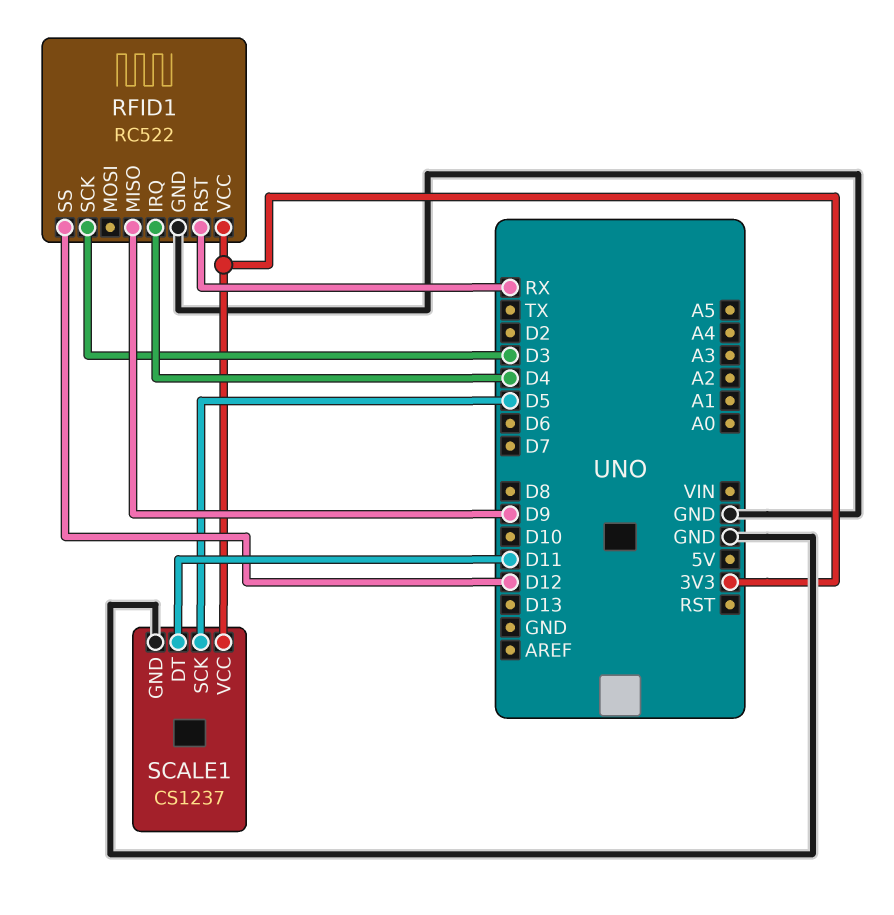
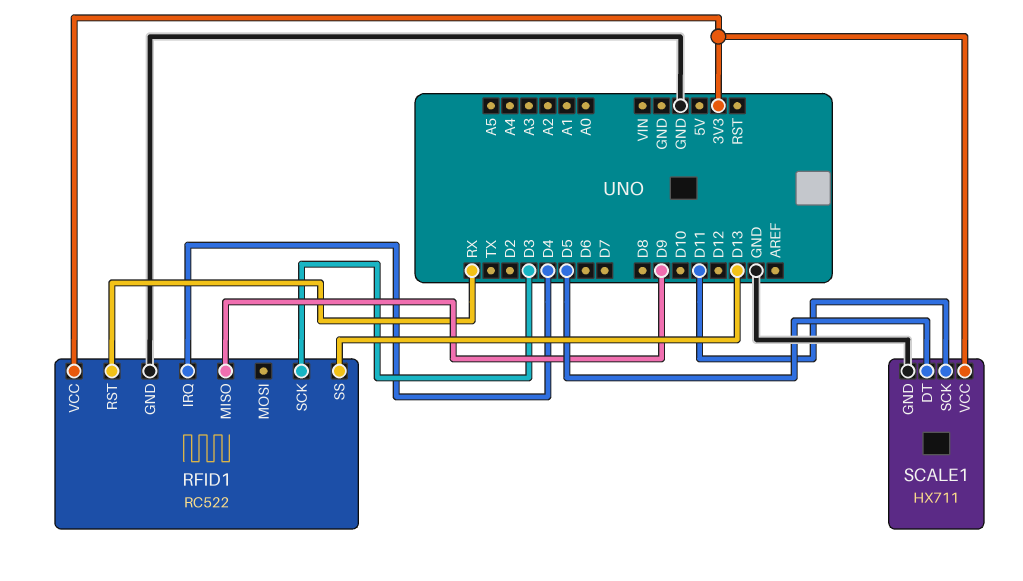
RFID1 pin SS: D12 -> D13
SCALE1: CS1237 -> HX711
SCALE1 pin DT: D11 -> D5
SCALE1 pin SCK: D5 -> D11

